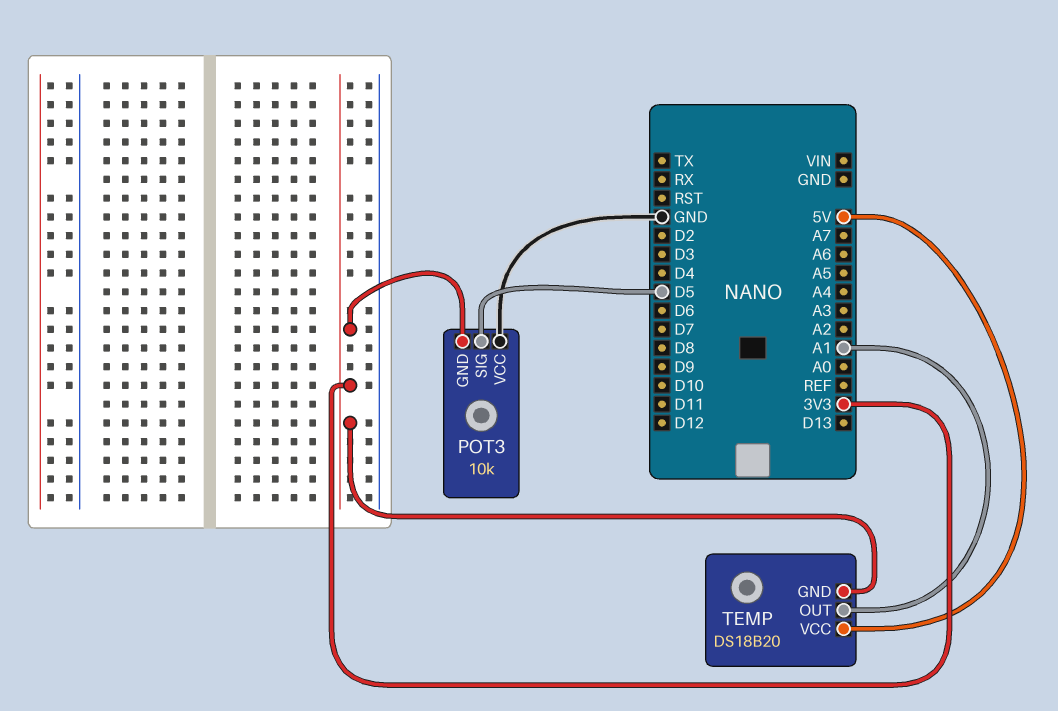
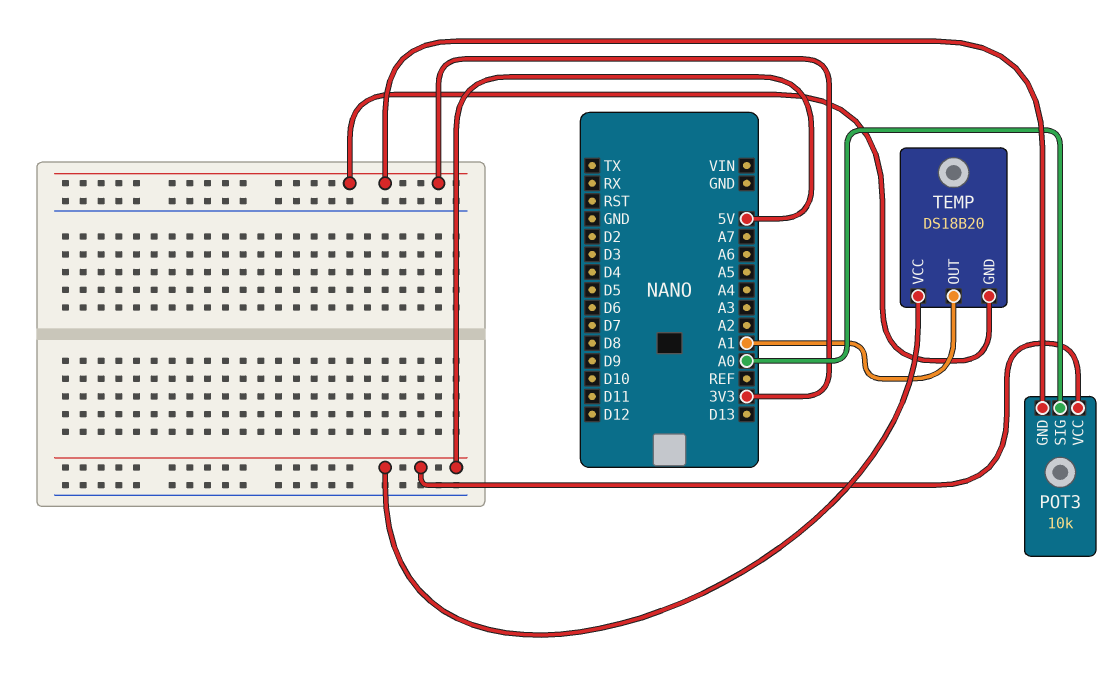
POT3 pin SIG: D5 -> A0
POT3 pin VCC: GND -> 5V

